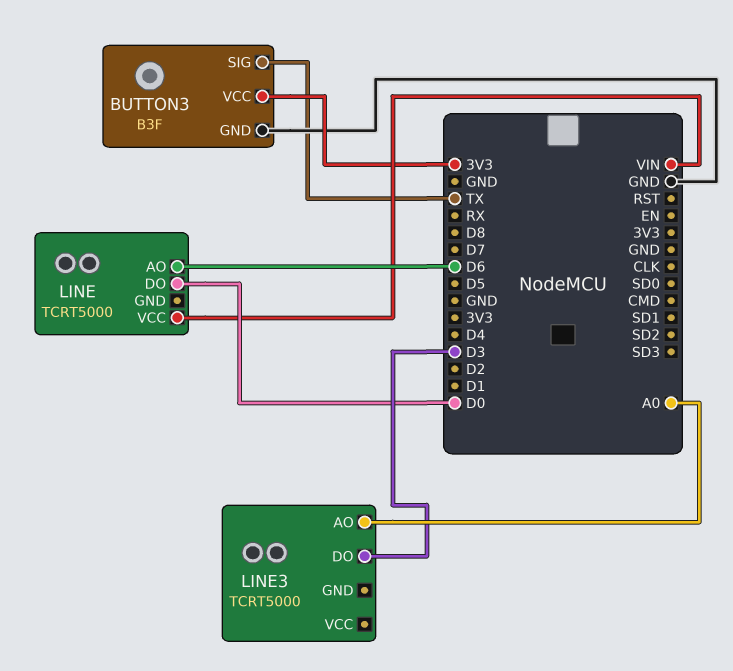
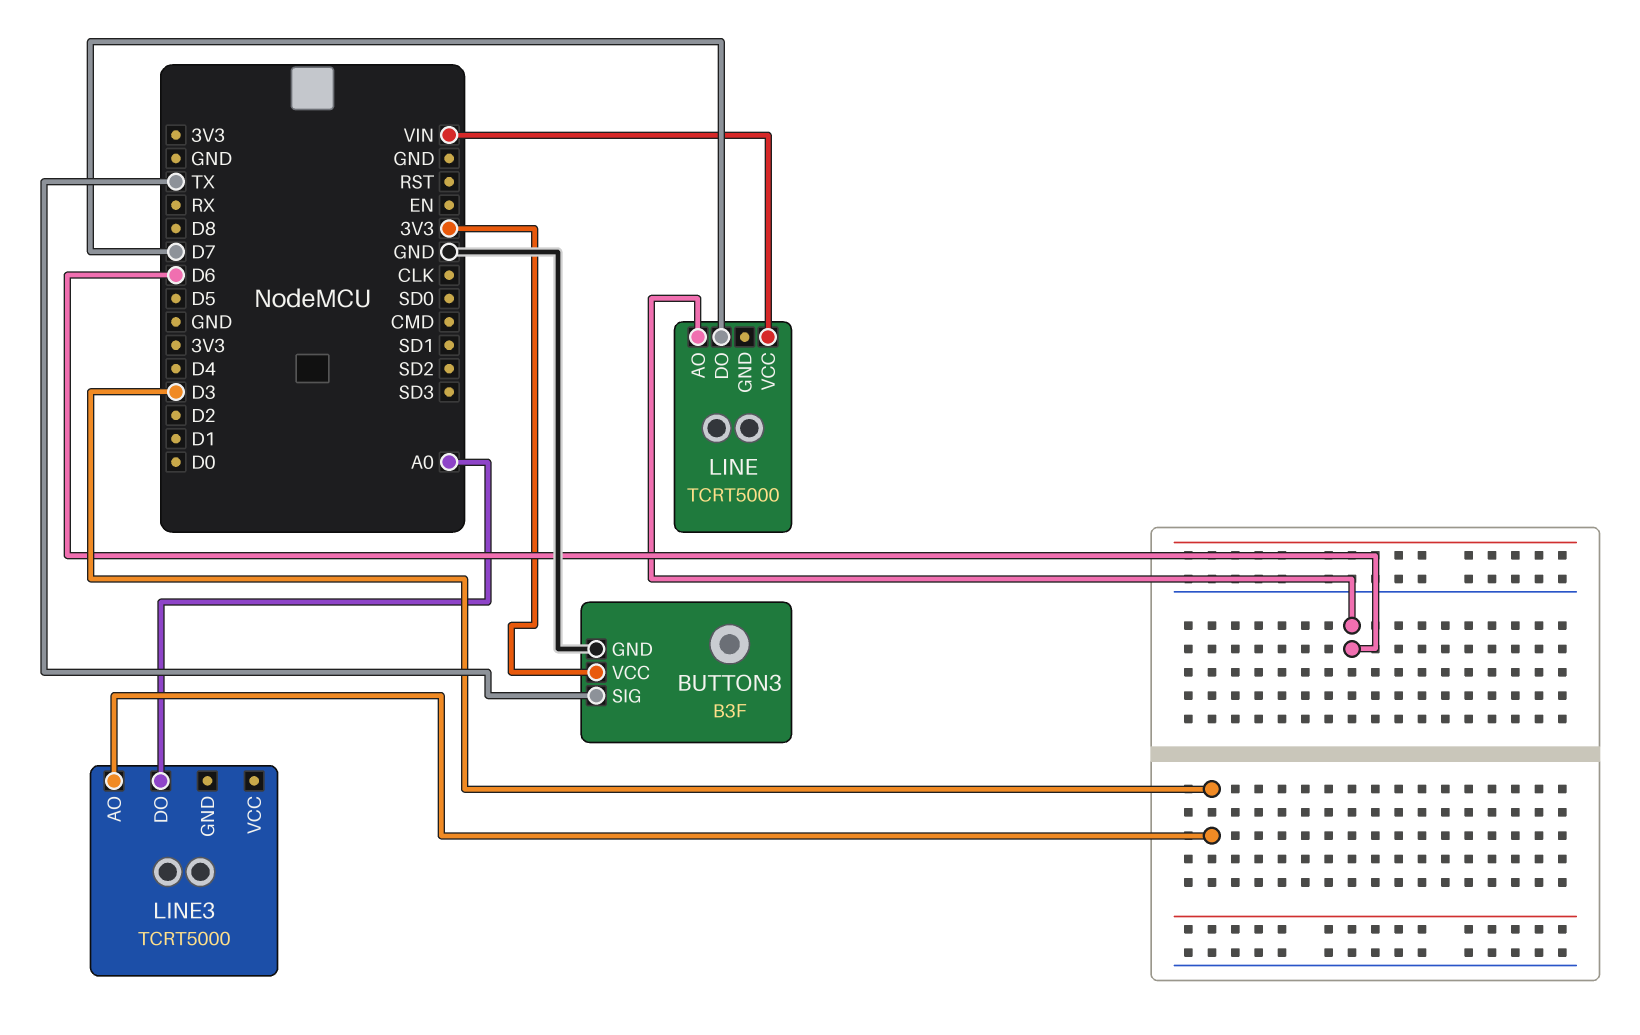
LINE pin DO: D0 -> D7
LINE3 pin AO: A0 -> D3
LINE3 pin DO: D3 -> A0

